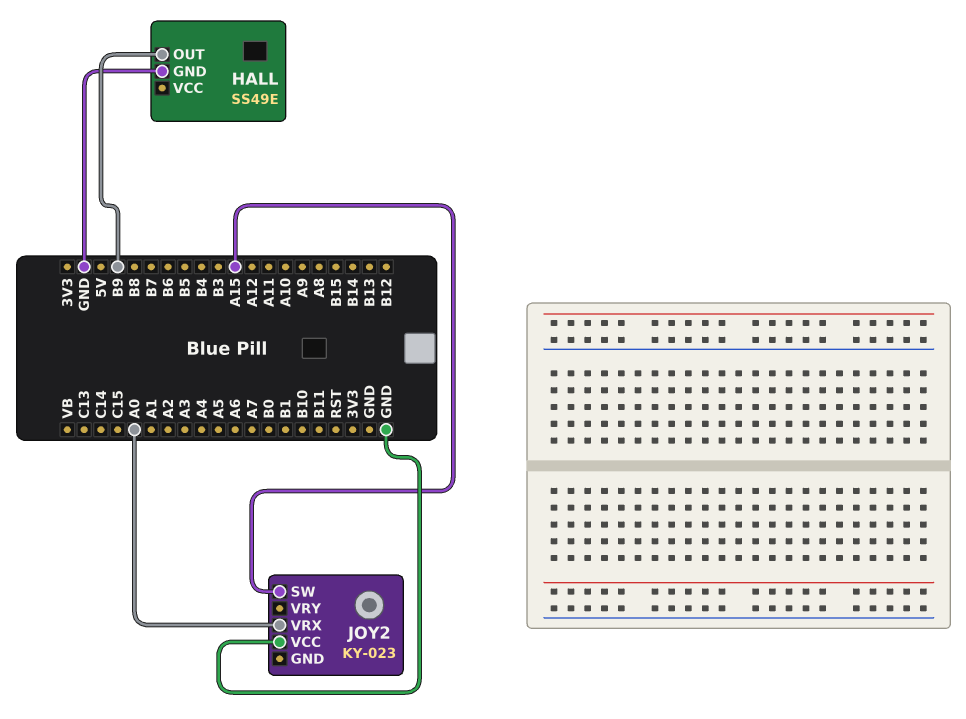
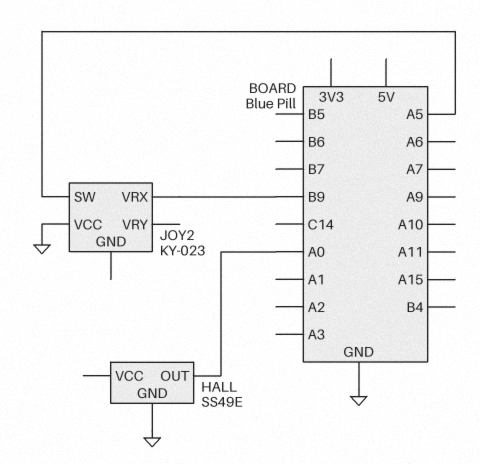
HALL pin OUT: B9 -> A0
JOY2 pin SW: A15 -> A5
JOY2 pin VRX: A0 -> B9

